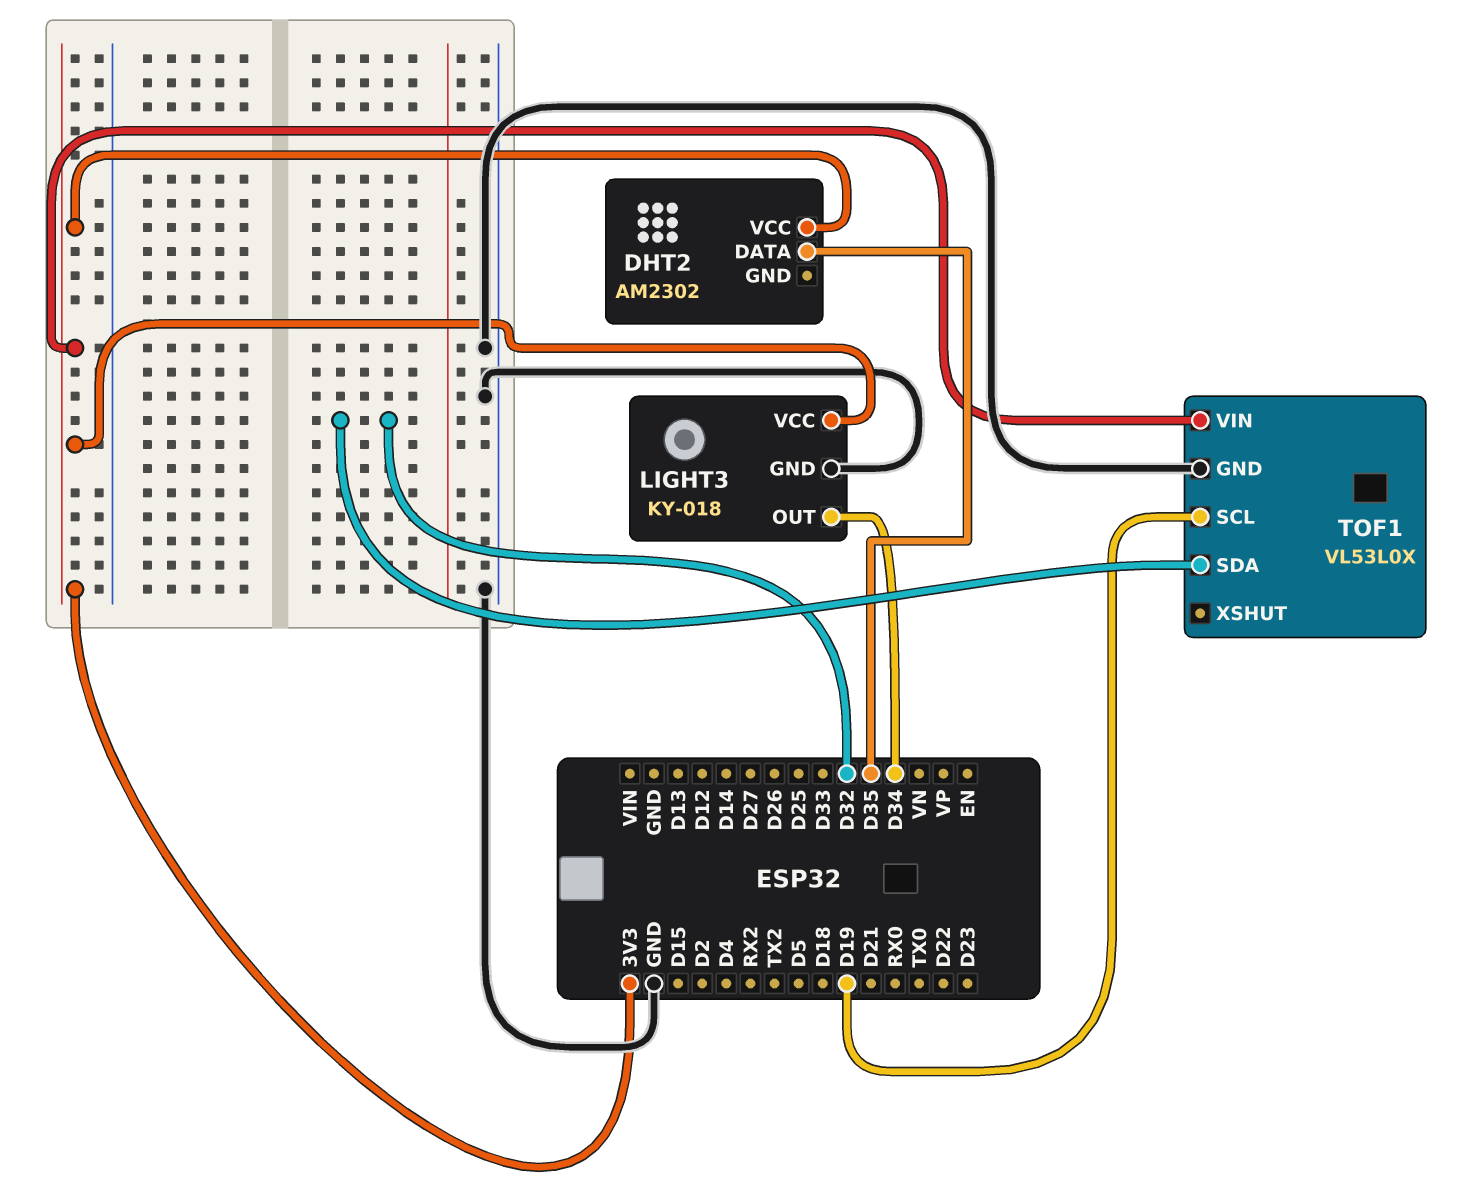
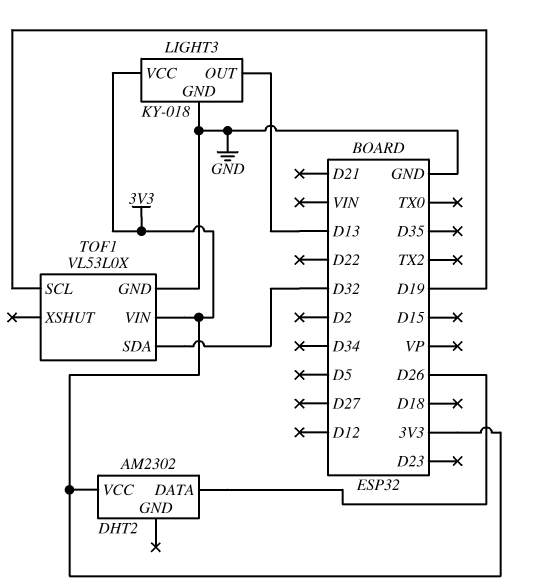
DHT2 pin DATA: D35 -> D26
LIGHT3 pin OUT: D34 -> D13

